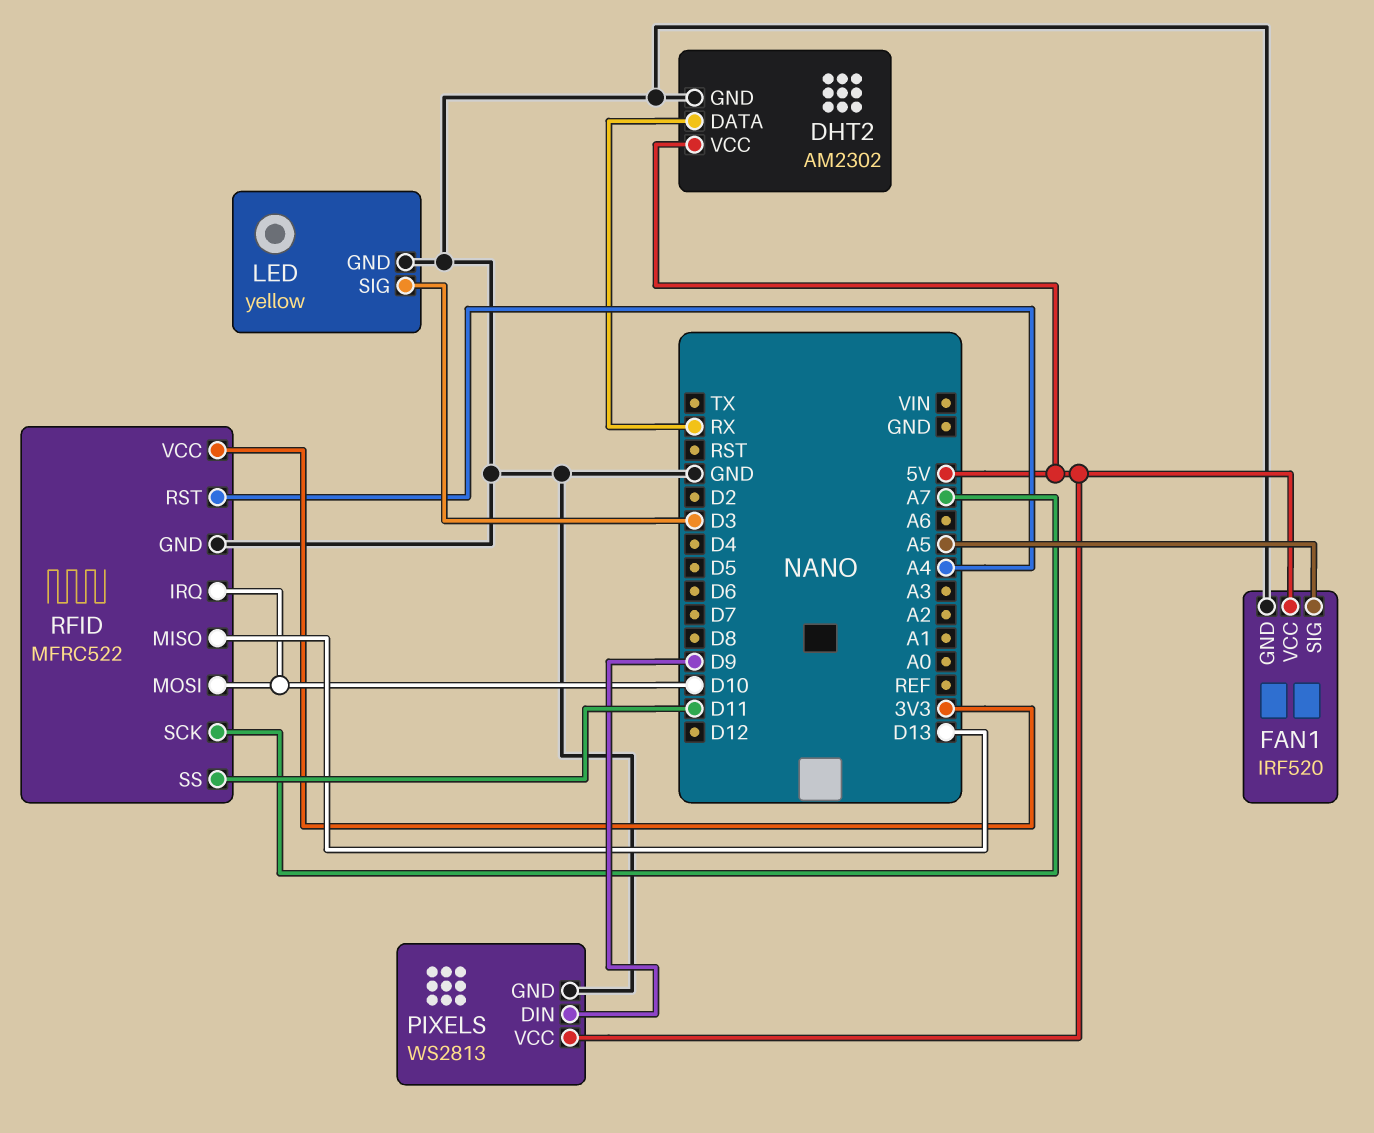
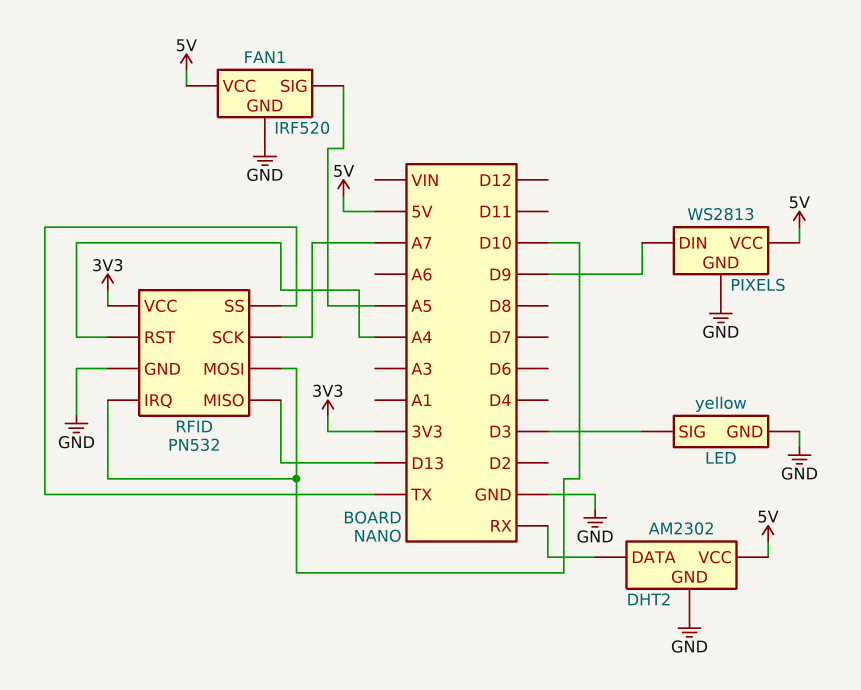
RFID: MFRC522 -> PN532
RFID pin SS: D11 -> TX

